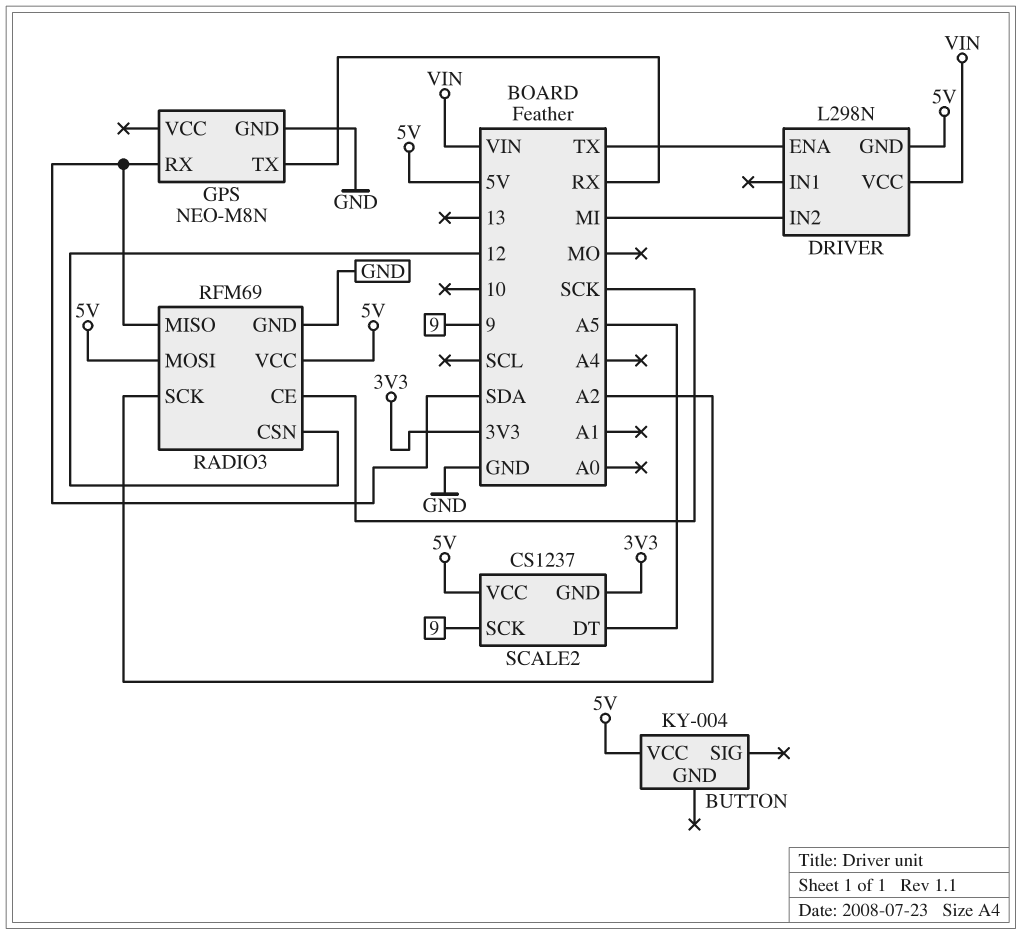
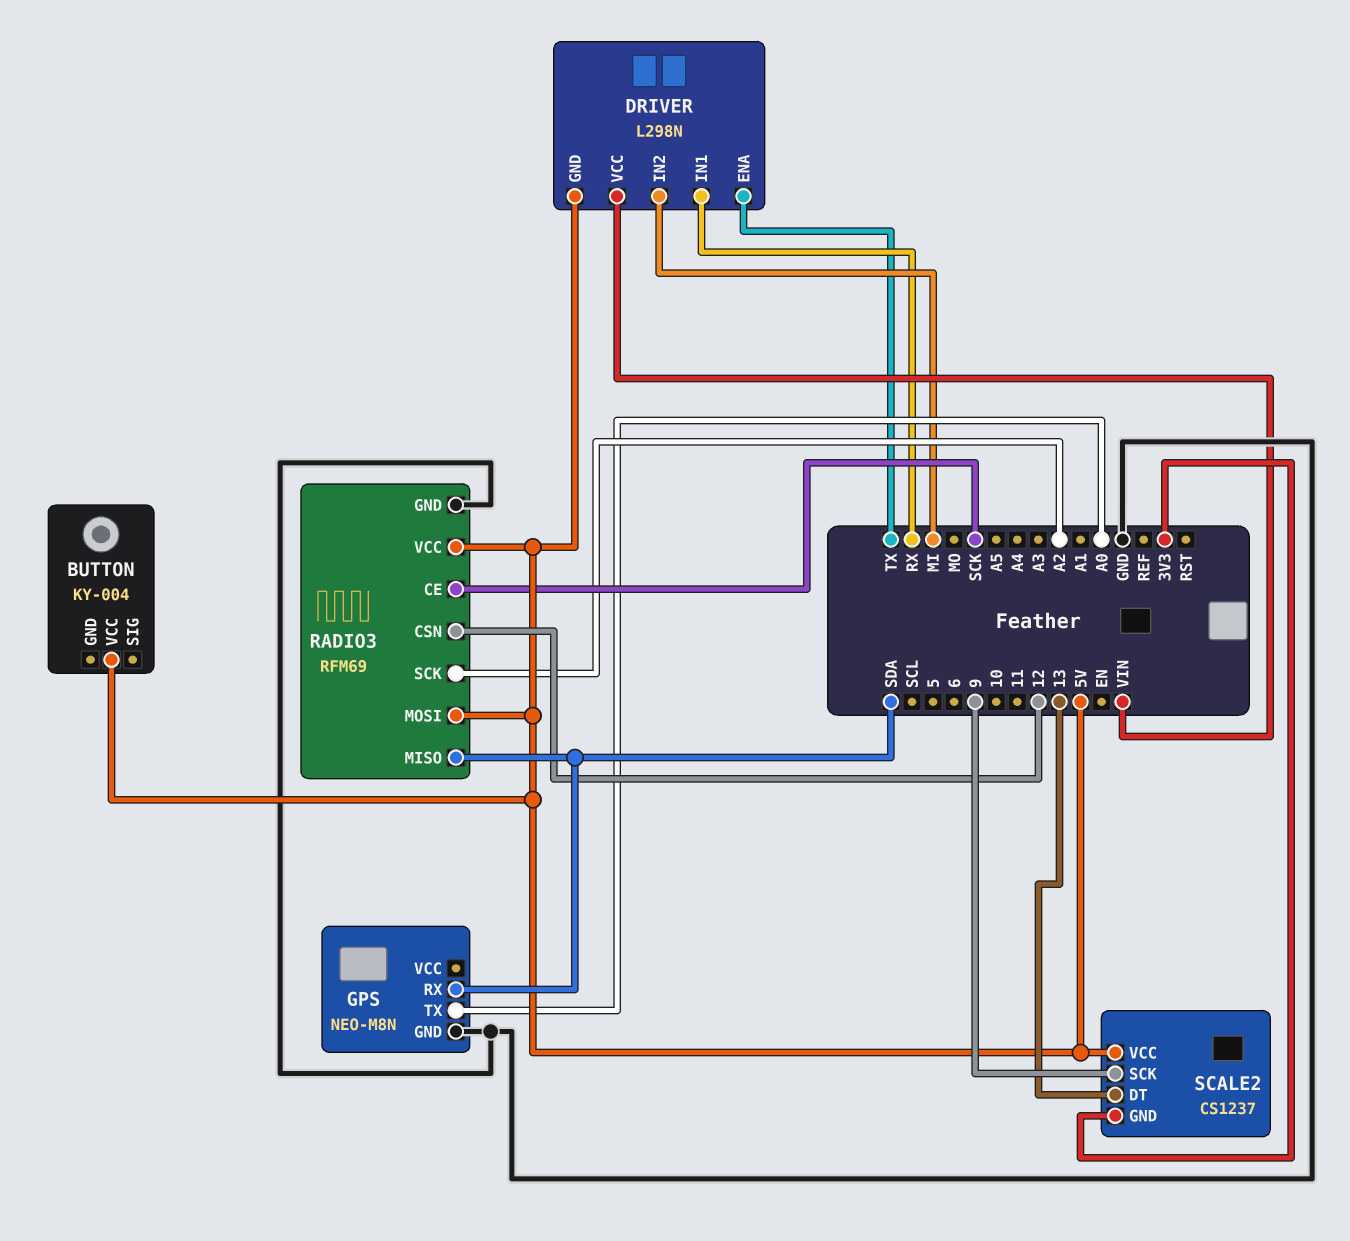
DRIVER pin IN1: none -> RX
GPS pin TX: RX -> A0
SCALE2 pin DT: A5 -> 13

